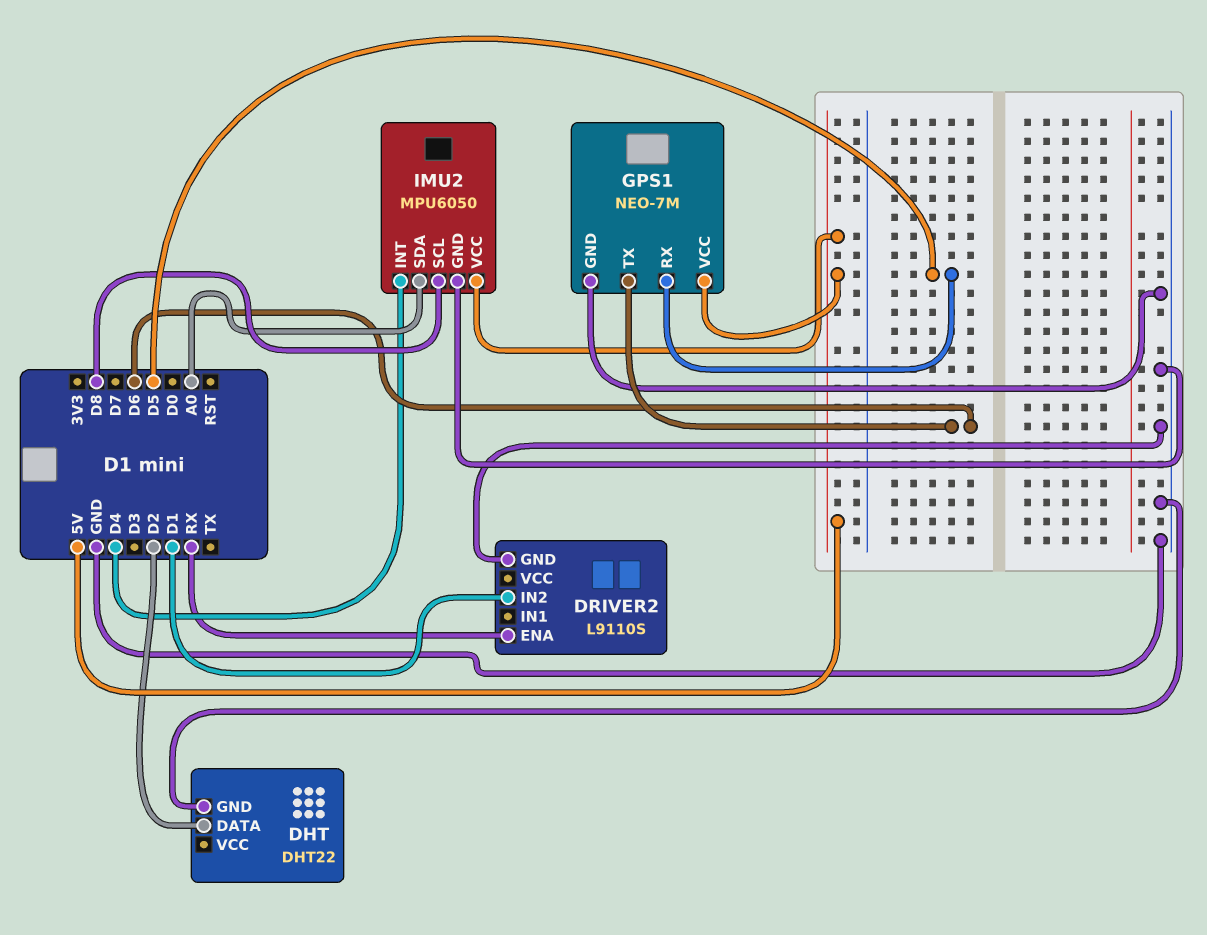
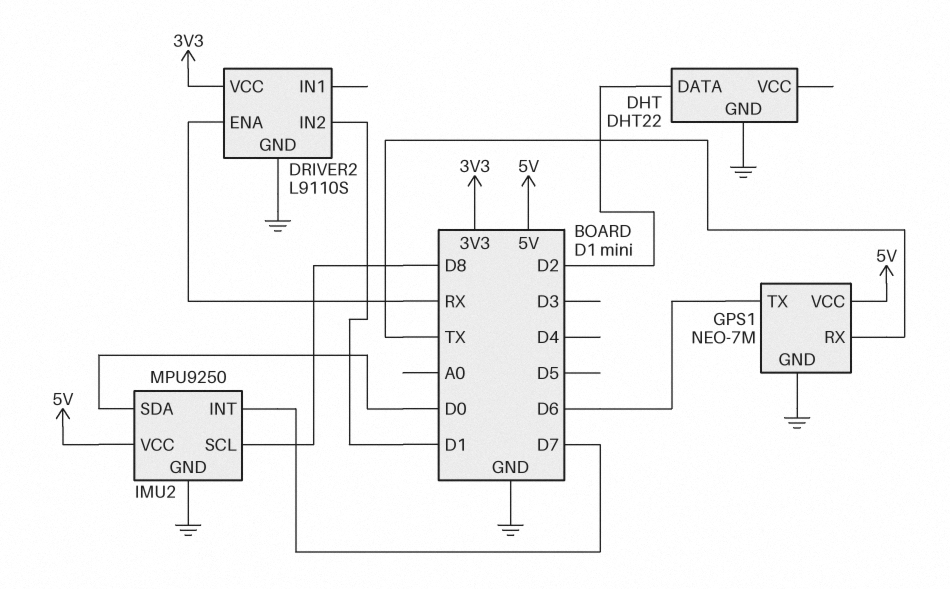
DRIVER2 pin VCC: none -> 3V3
GPS1 pin RX: D5 -> TX
IMU2: MPU6050 -> MPU9250
IMU2 pin INT: D4 -> D7
IMU2 pin SDA: A0 -> D0

